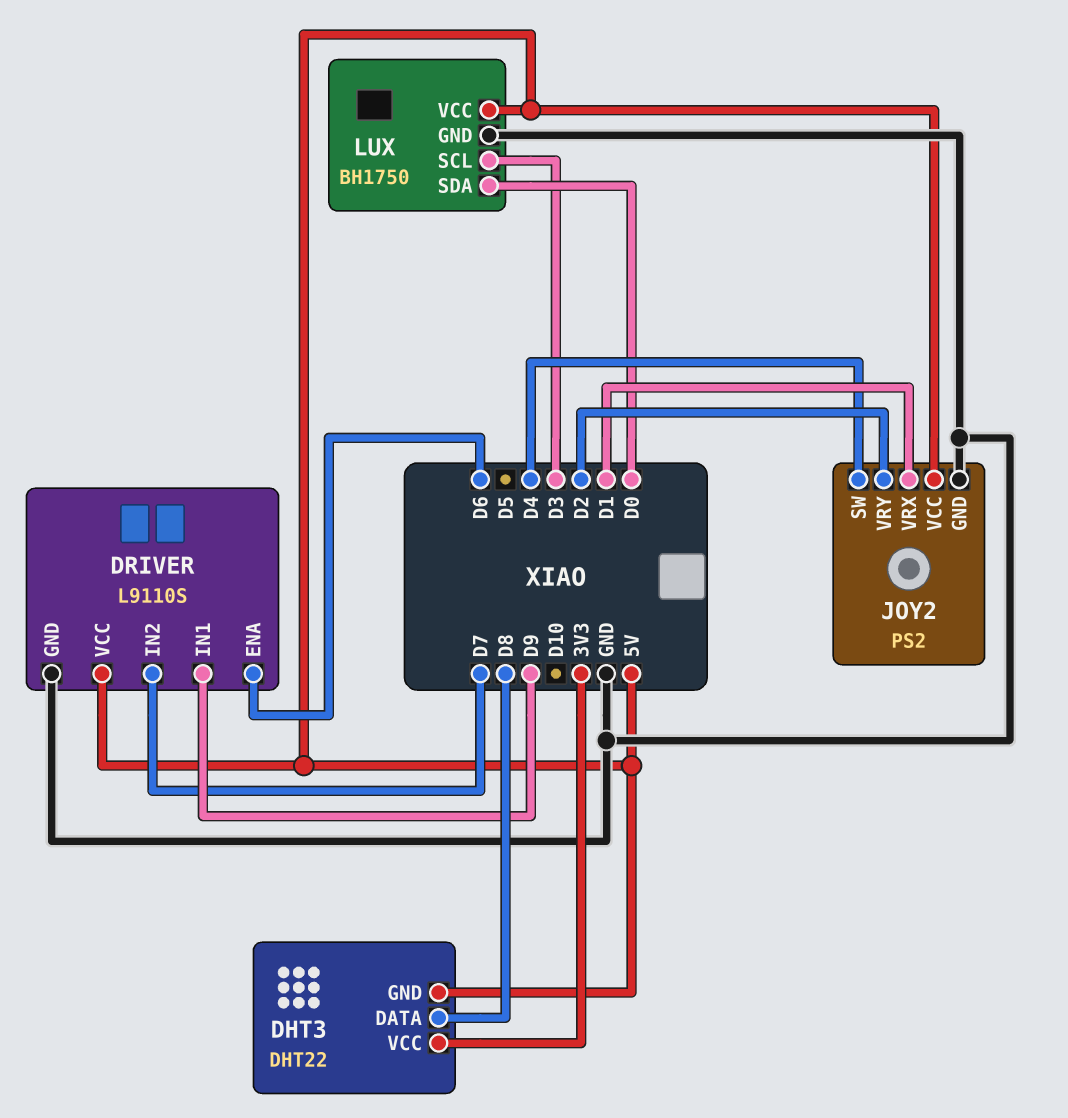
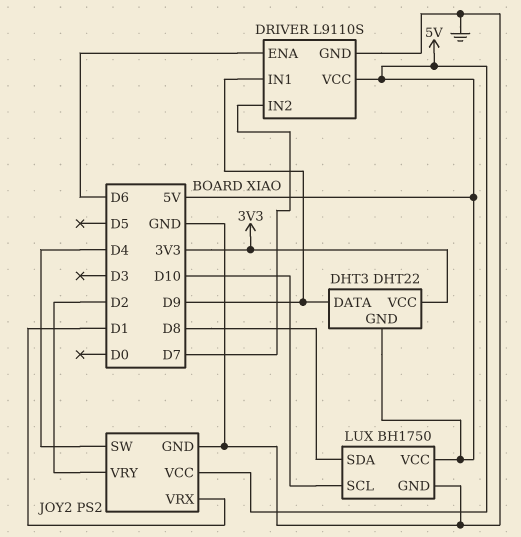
DHT3 pin DATA: D8 -> D9
LUX pin SCL: D3 -> D10
LUX pin SDA: D0 -> D8

